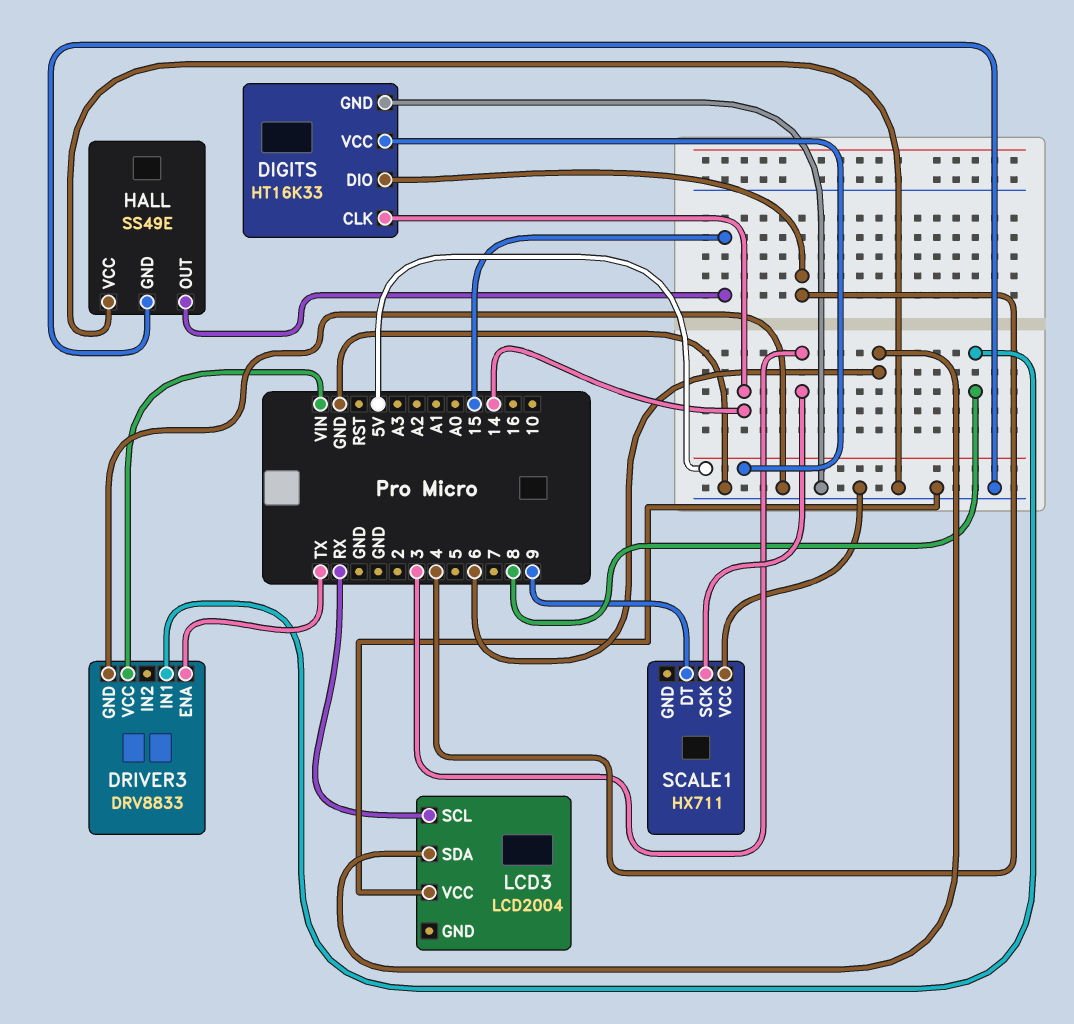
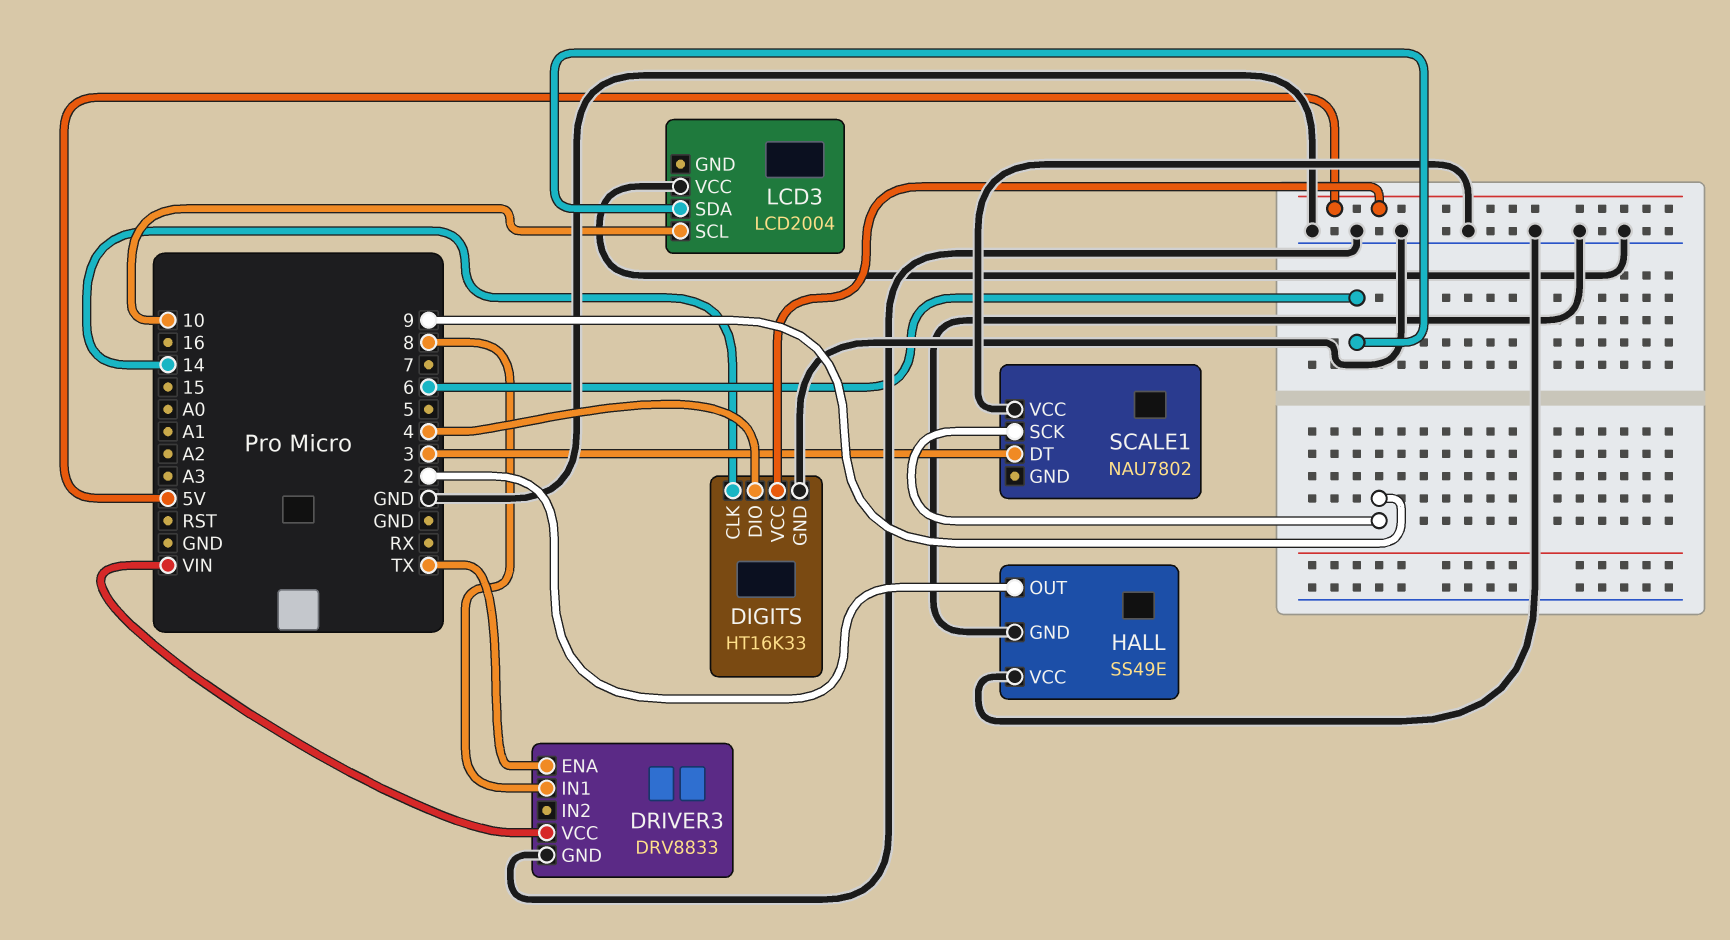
HALL pin OUT: 15 -> 2
LCD3 pin SCL: RX -> 10
SCALE1: HX711 -> NAU7802
SCALE1 pin DT: 9 -> 3
SCALE1 pin SCK: 3 -> 9

